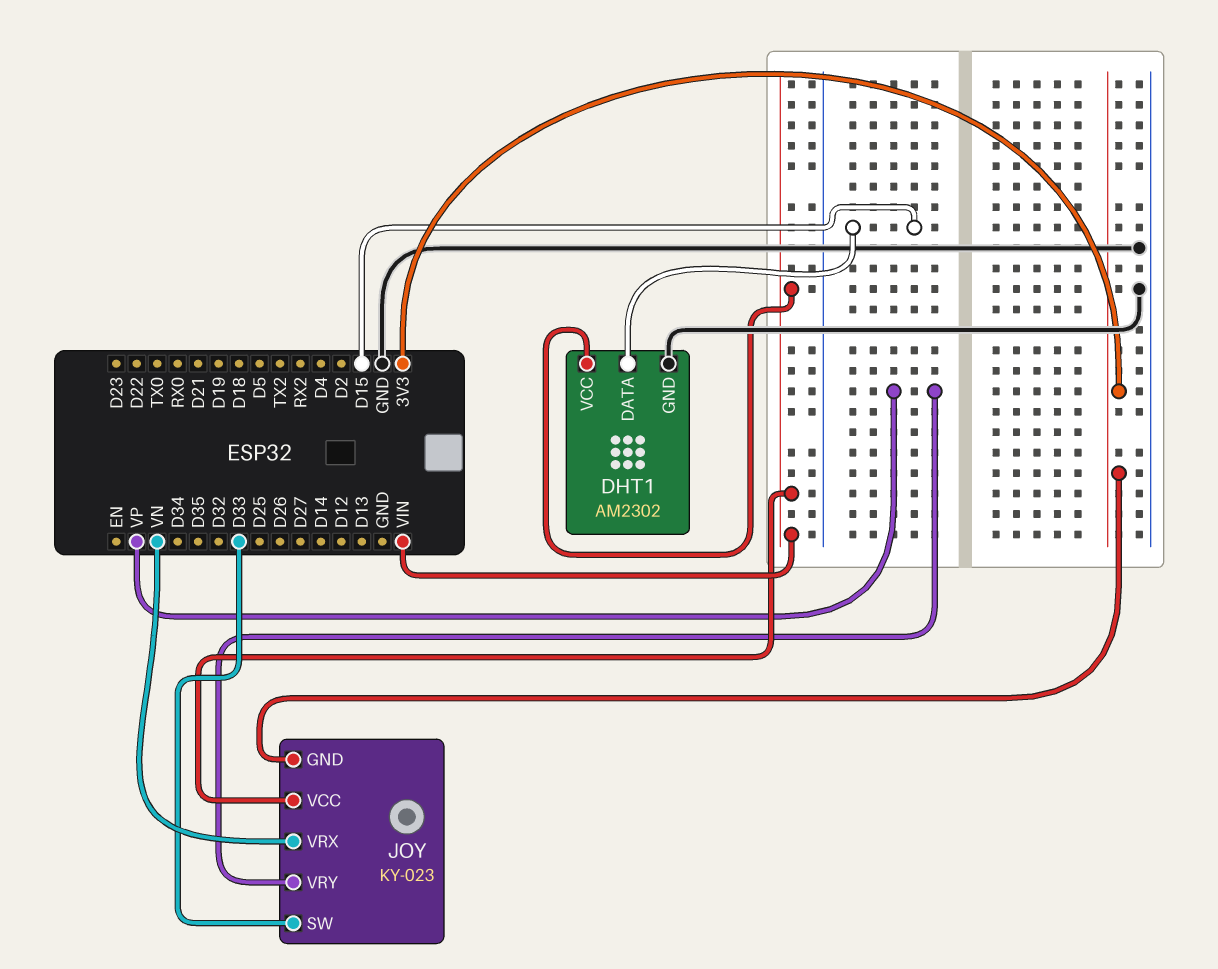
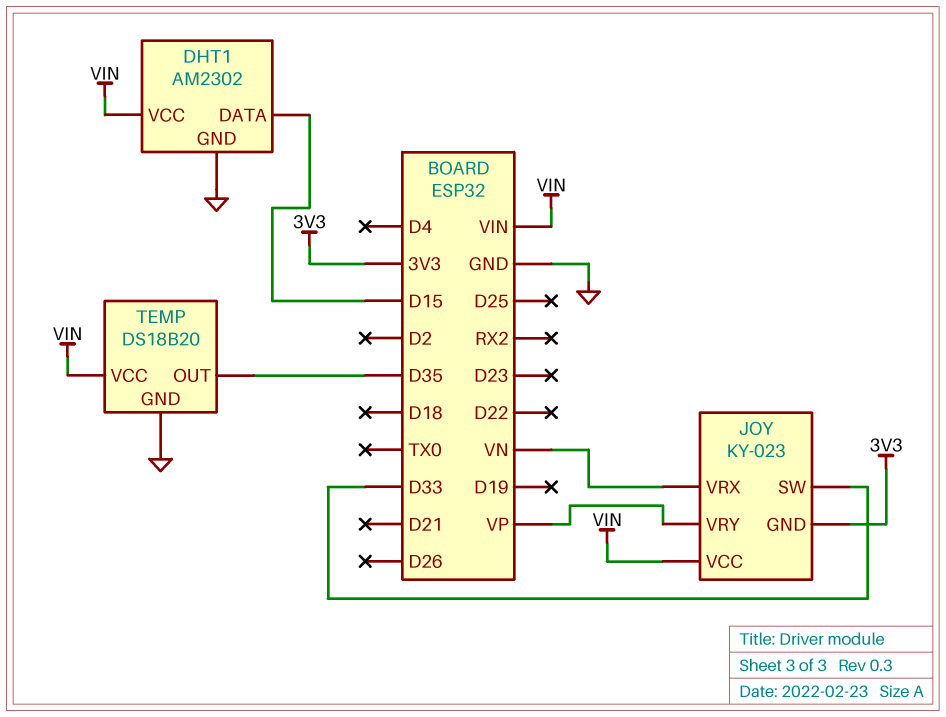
TEMP: none -> DS18B20
TEMP pin GND: none -> GND
TEMP pin OUT: none -> D35
TEMP pin VCC: none -> VIN

